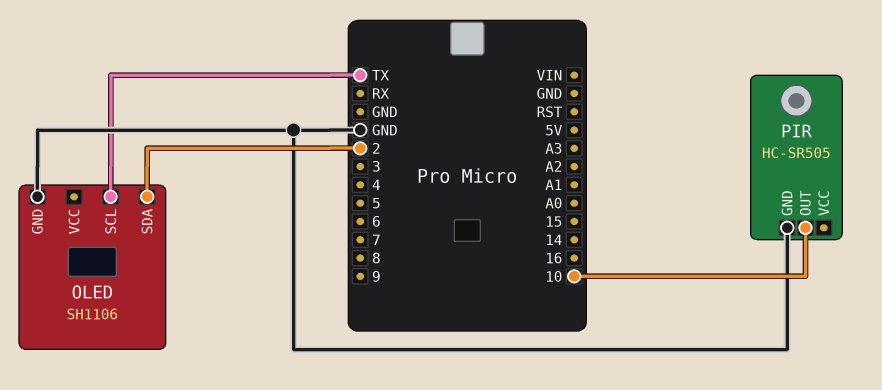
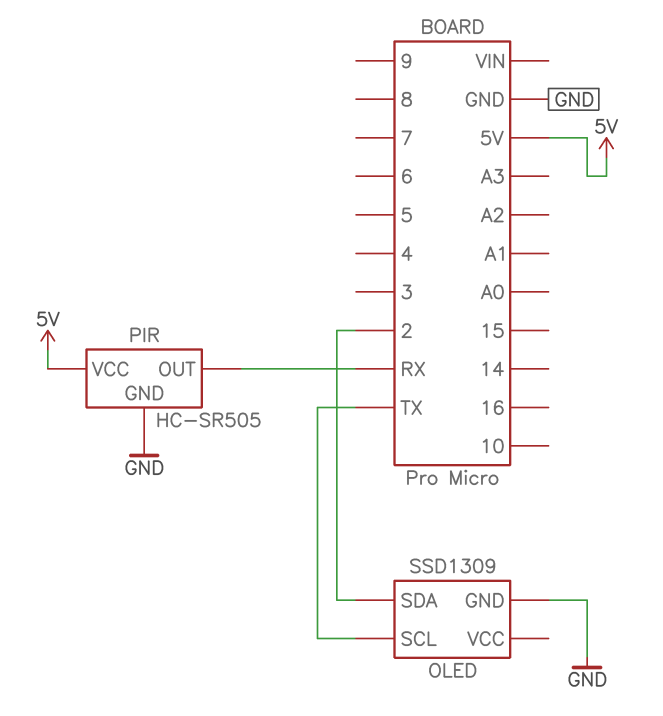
OLED: SH1106 -> SSD1309
PIR pin OUT: 10 -> RX
PIR pin VCC: none -> 5V

